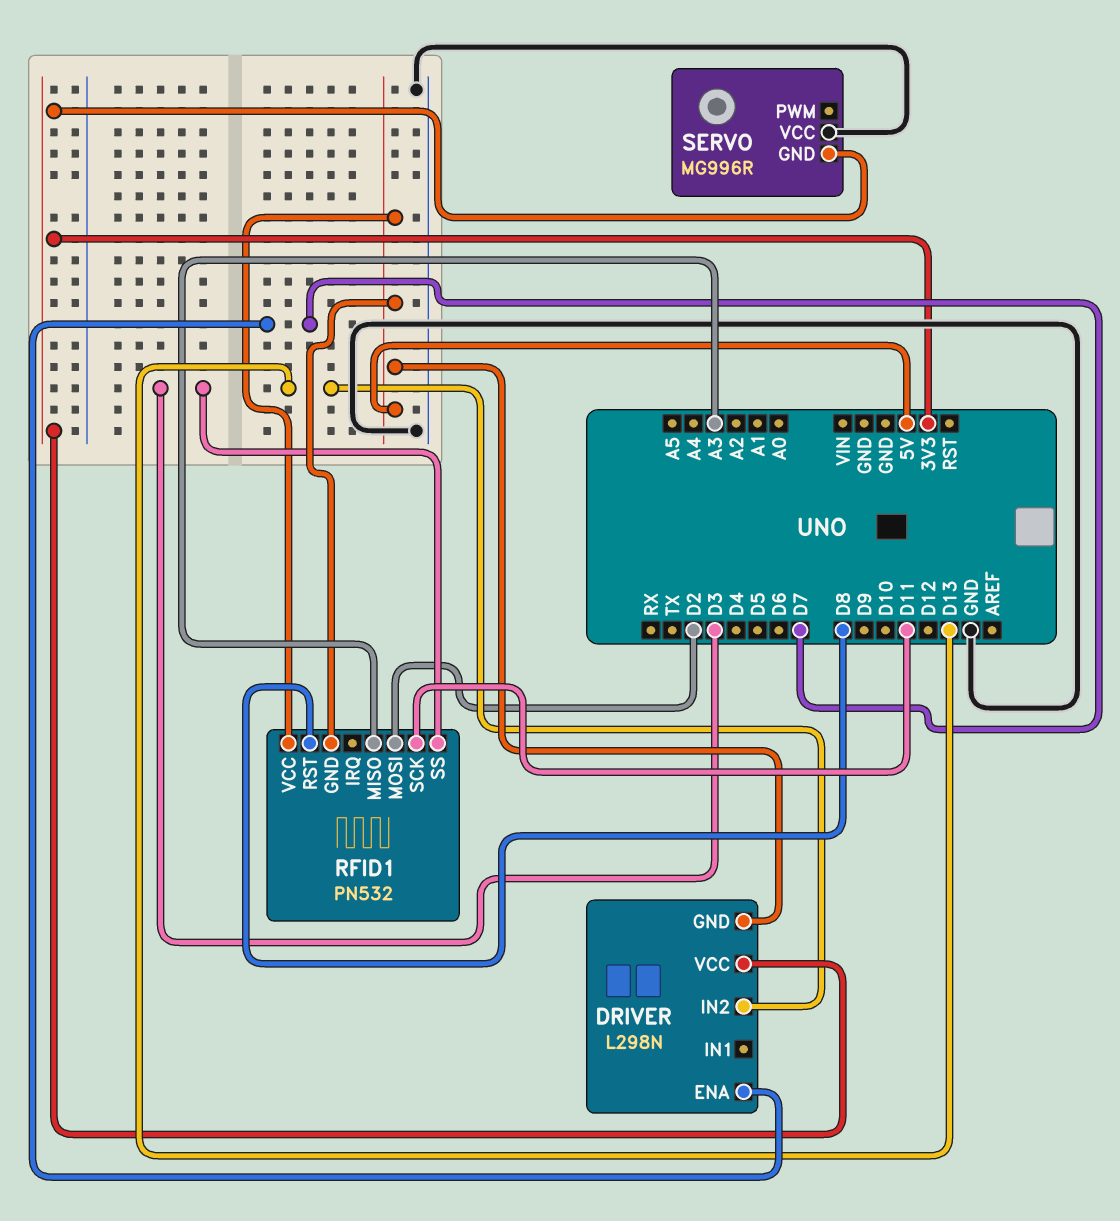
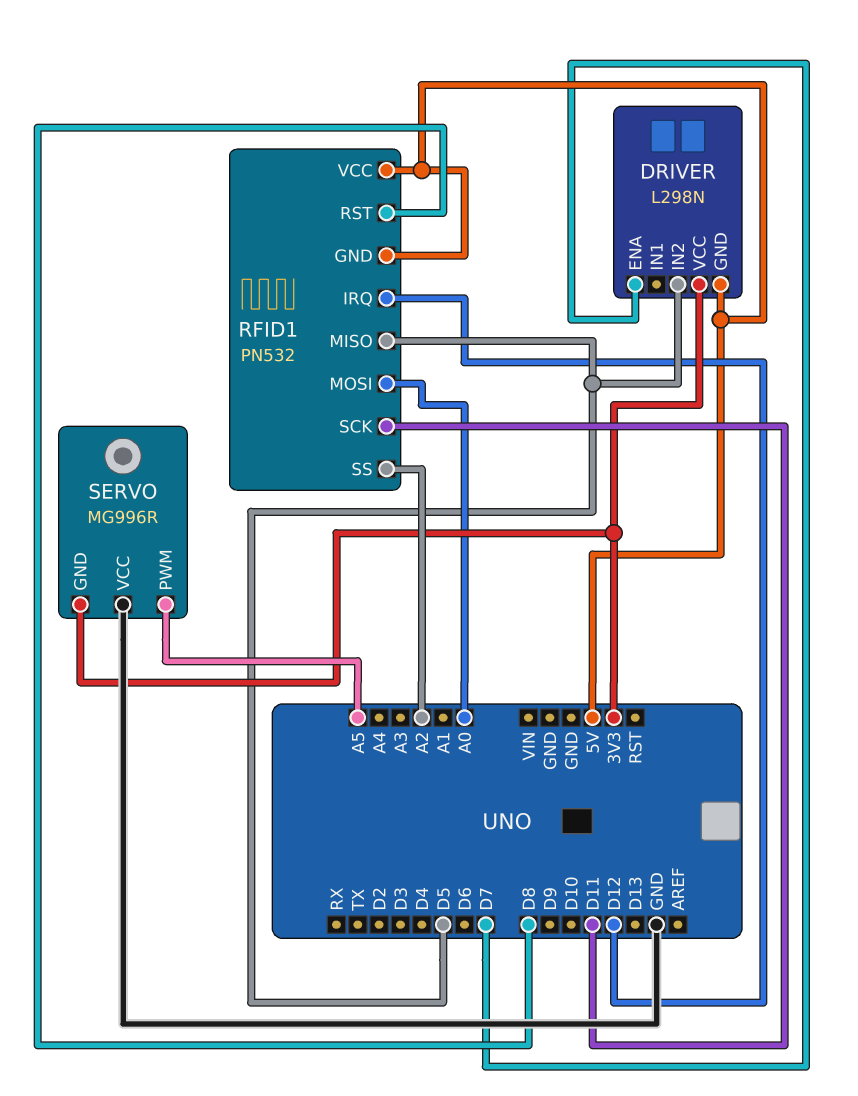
DRIVER pin IN2: D13 -> D5
RFID1 pin IRQ: none -> D12
RFID1 pin MISO: A3 -> D5
RFID1 pin MOSI: D2 -> A0
RFID1 pin SS: D3 -> A2
SERVO pin PWM: none -> A5

